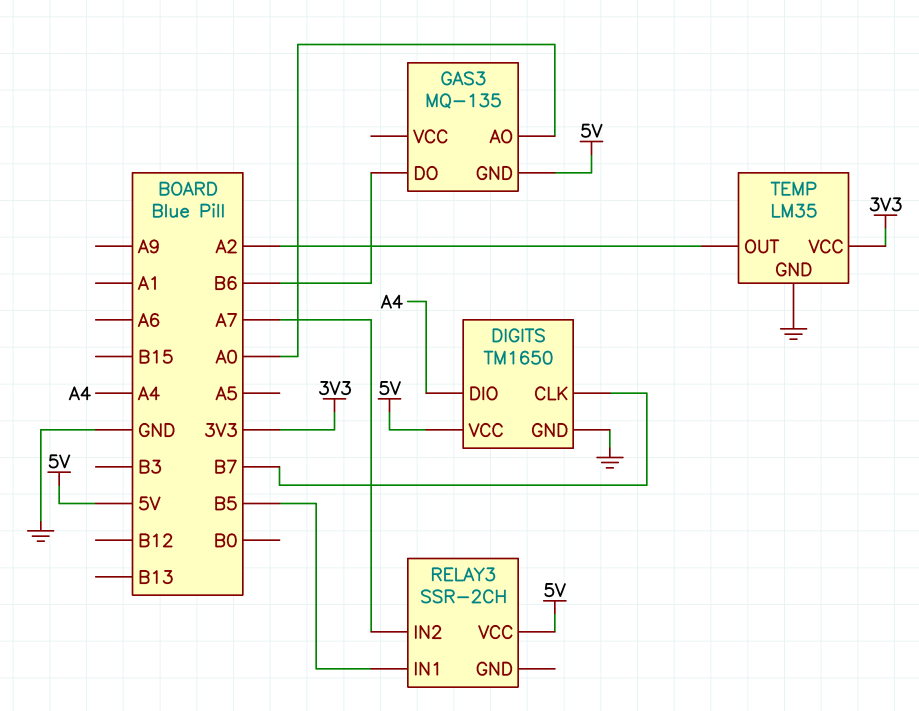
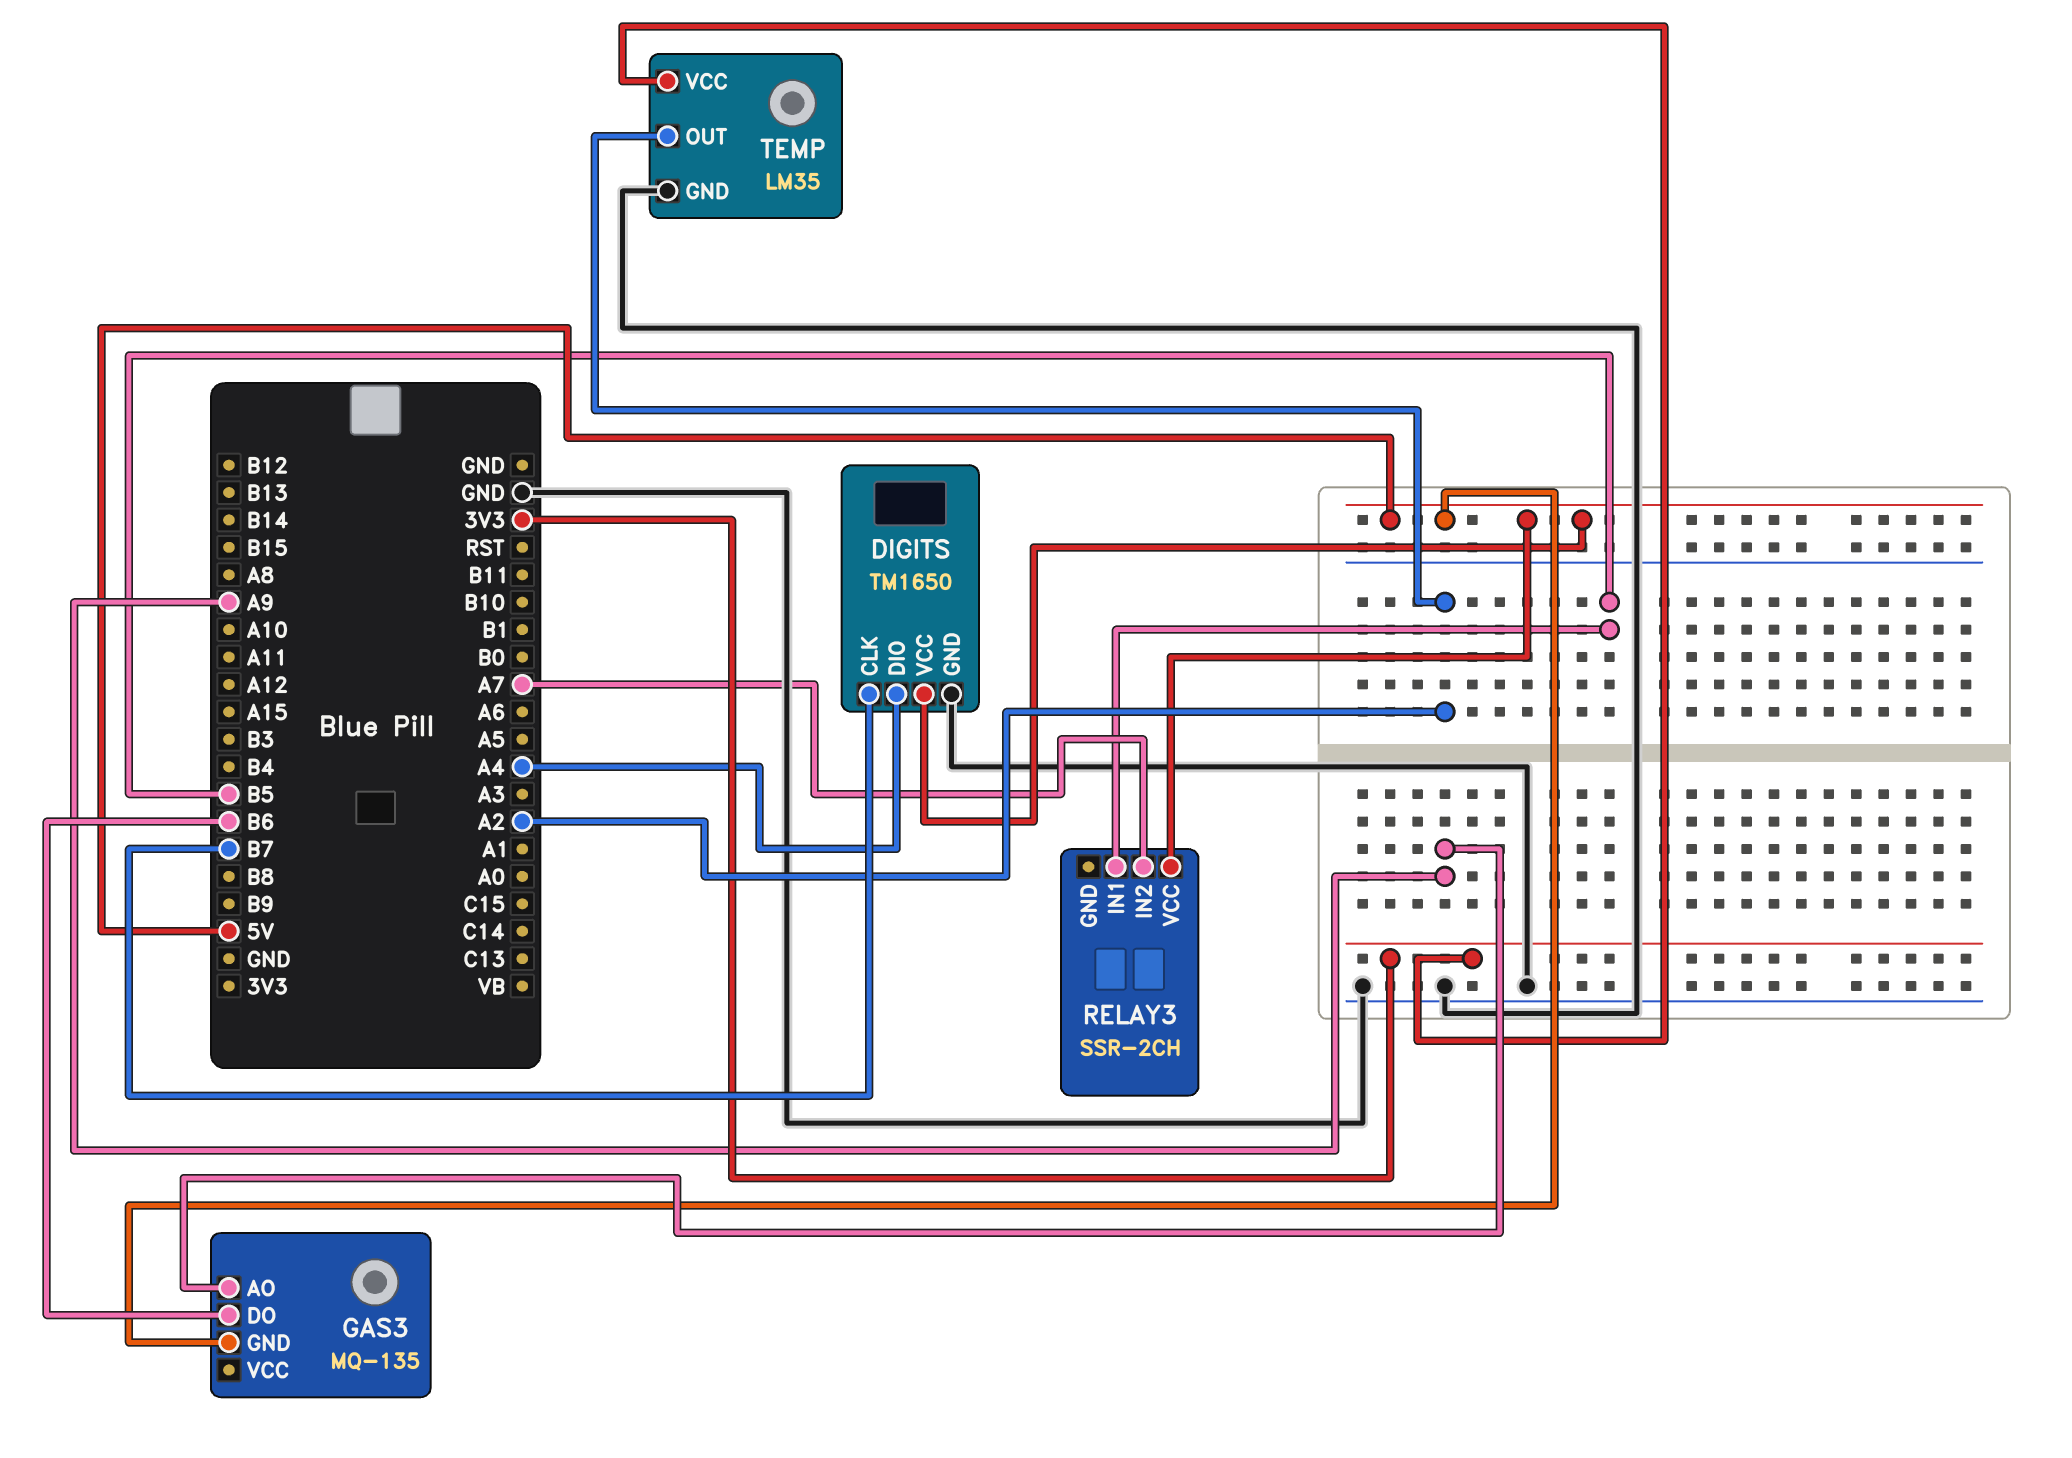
GAS3 pin AO: A0 -> A9

